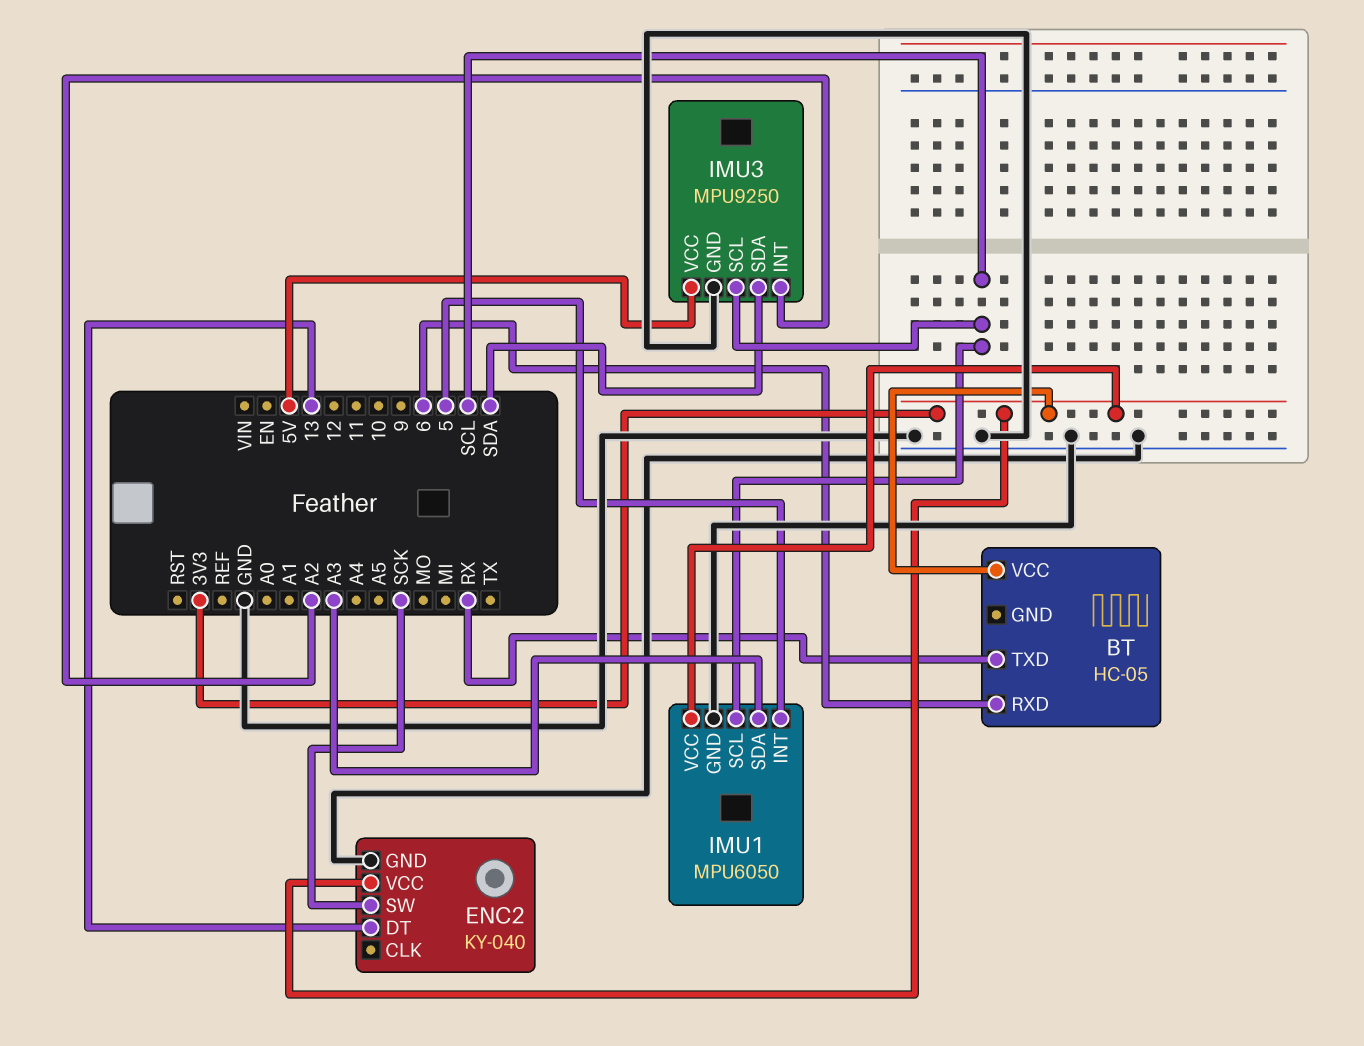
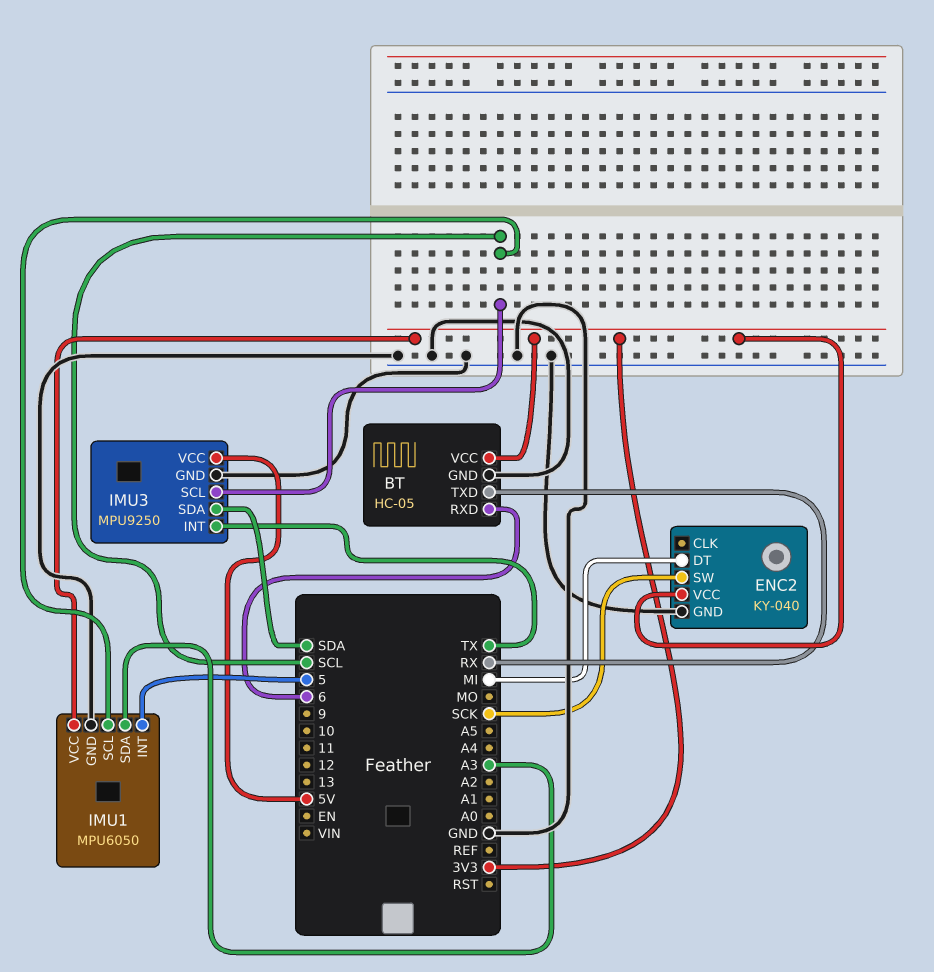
BT pin GND: none -> GND
ENC2 pin DT: 13 -> MI
IMU3 pin INT: A2 -> TX

